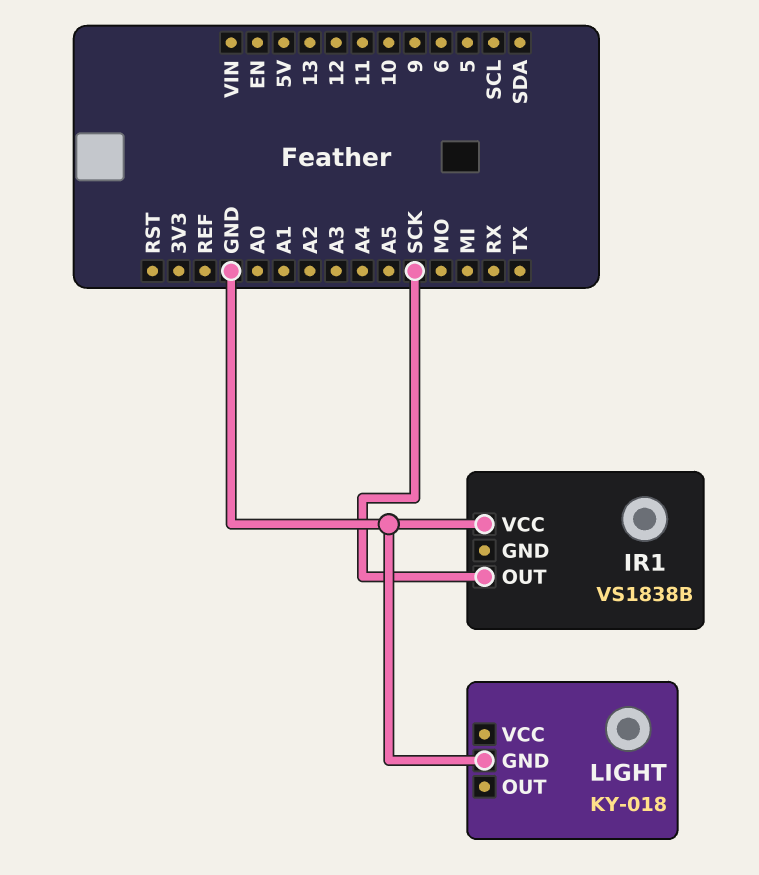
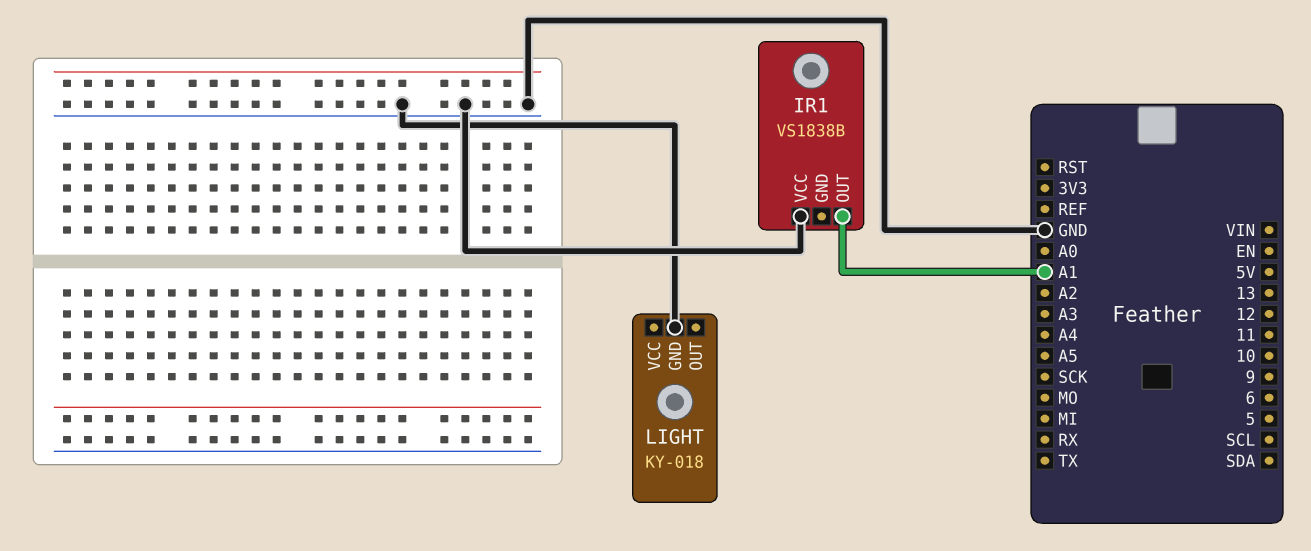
IR1 pin OUT: SCK -> A1

